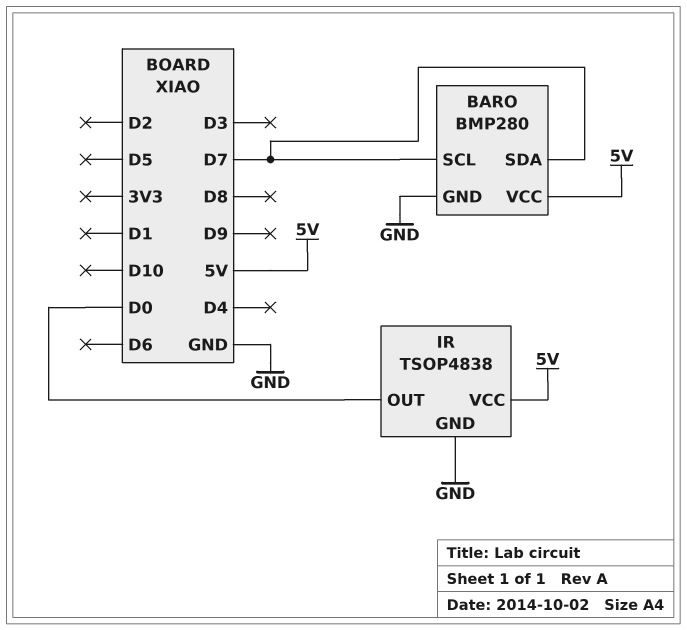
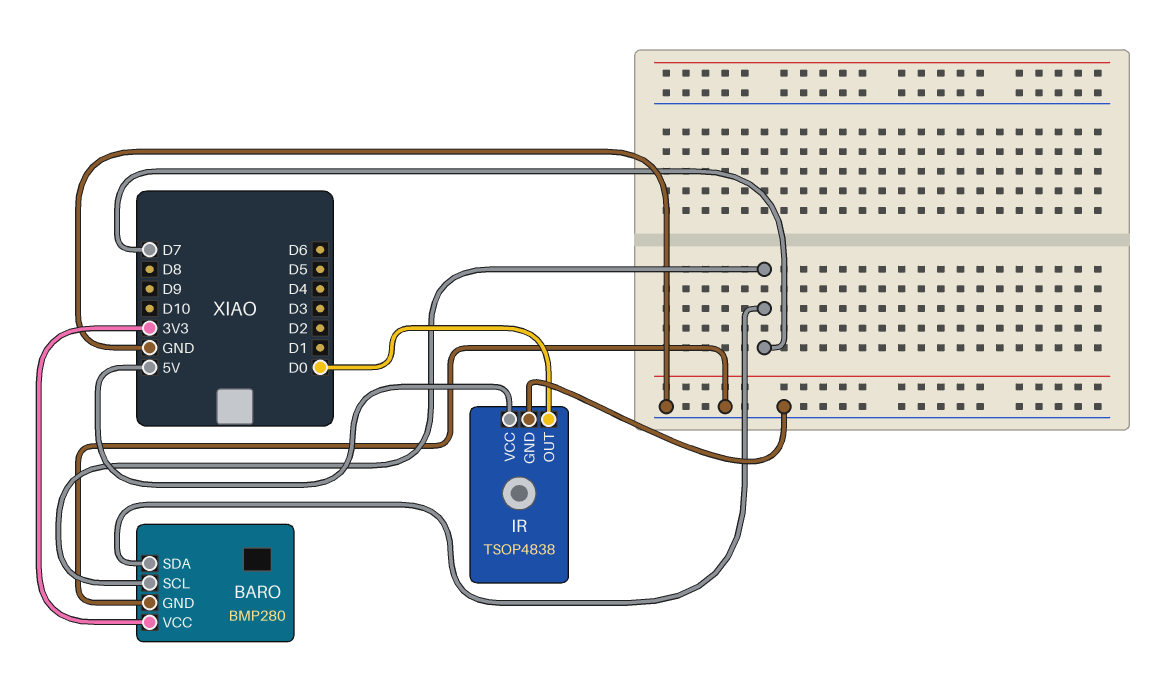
BARO pin VCC: 5V -> 3V3

